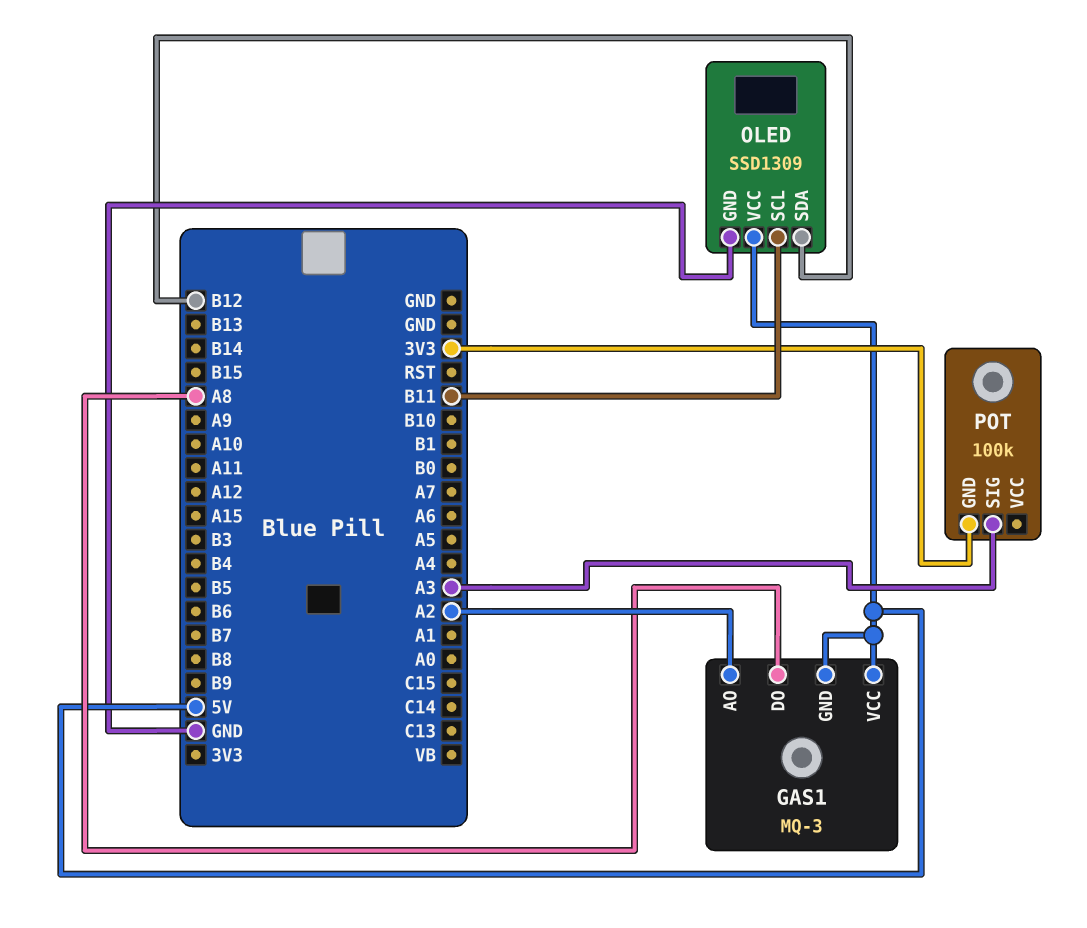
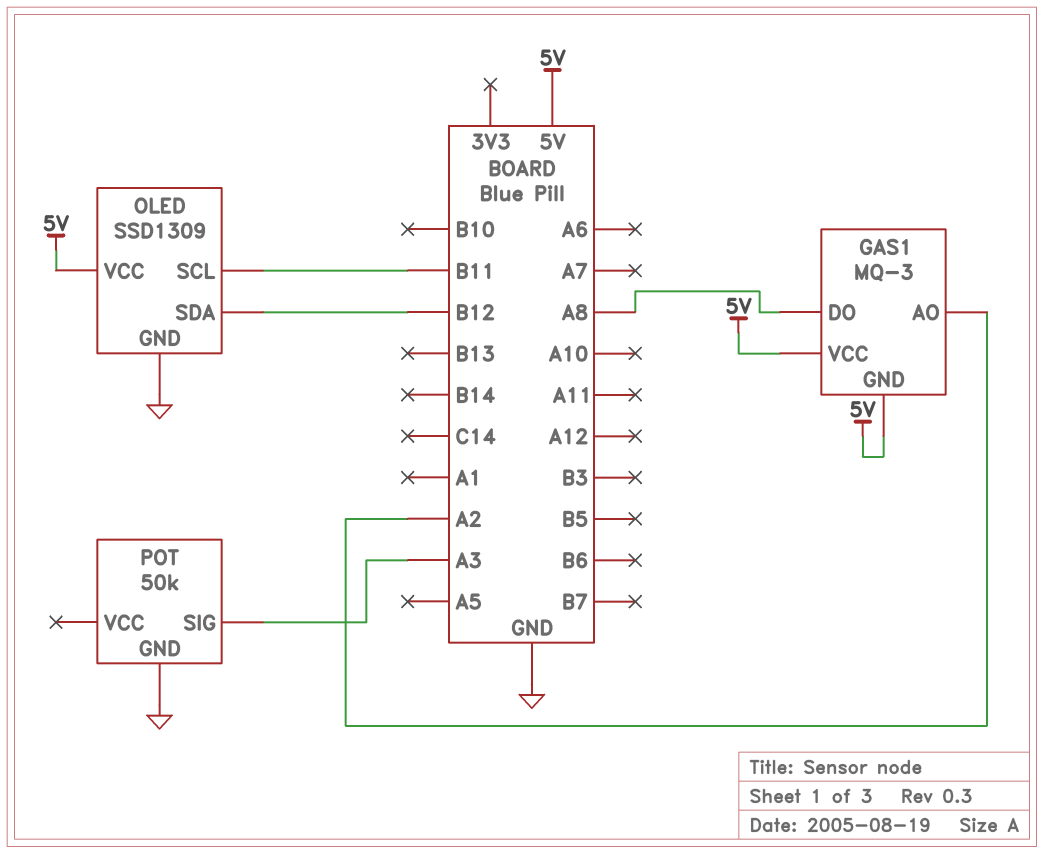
POT: 100k -> 50k
POT pin GND: 3V3 -> GND

